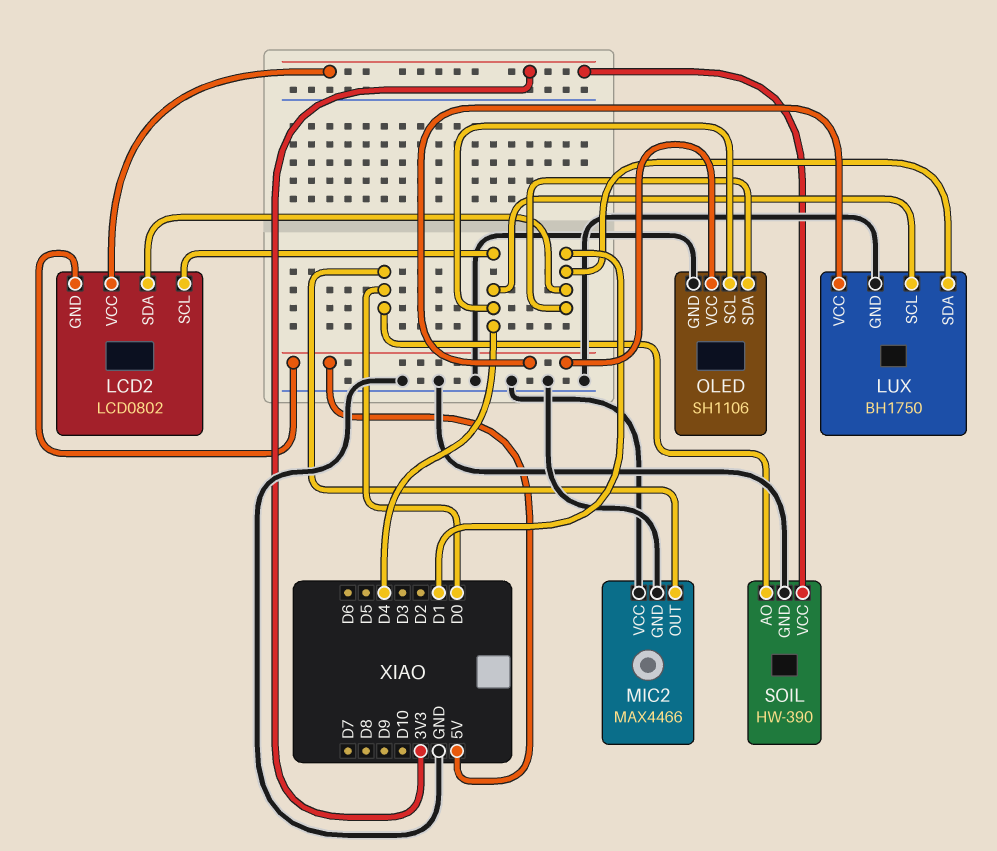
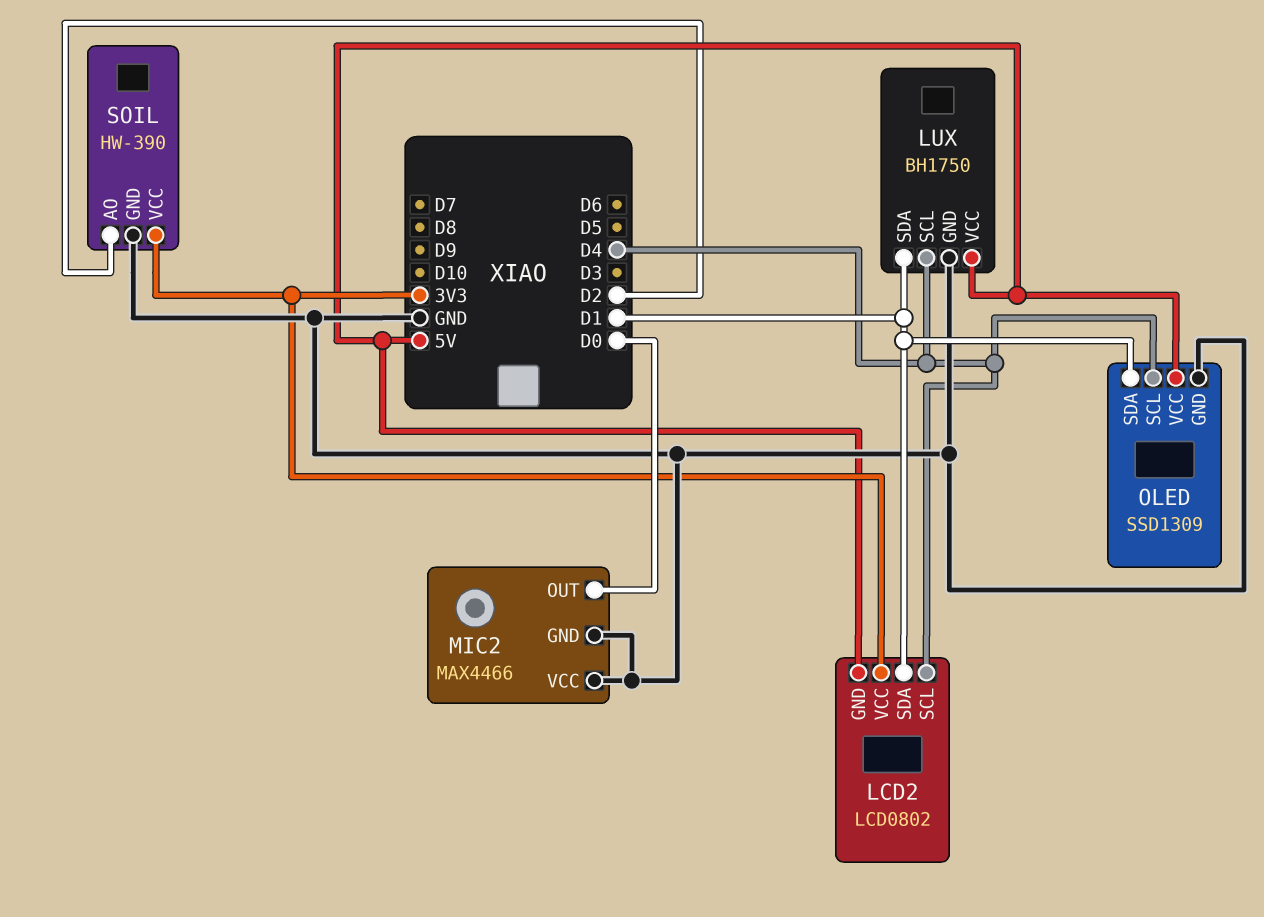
OLED: SH1106 -> SSD1309
SOIL pin AO: D0 -> D2

